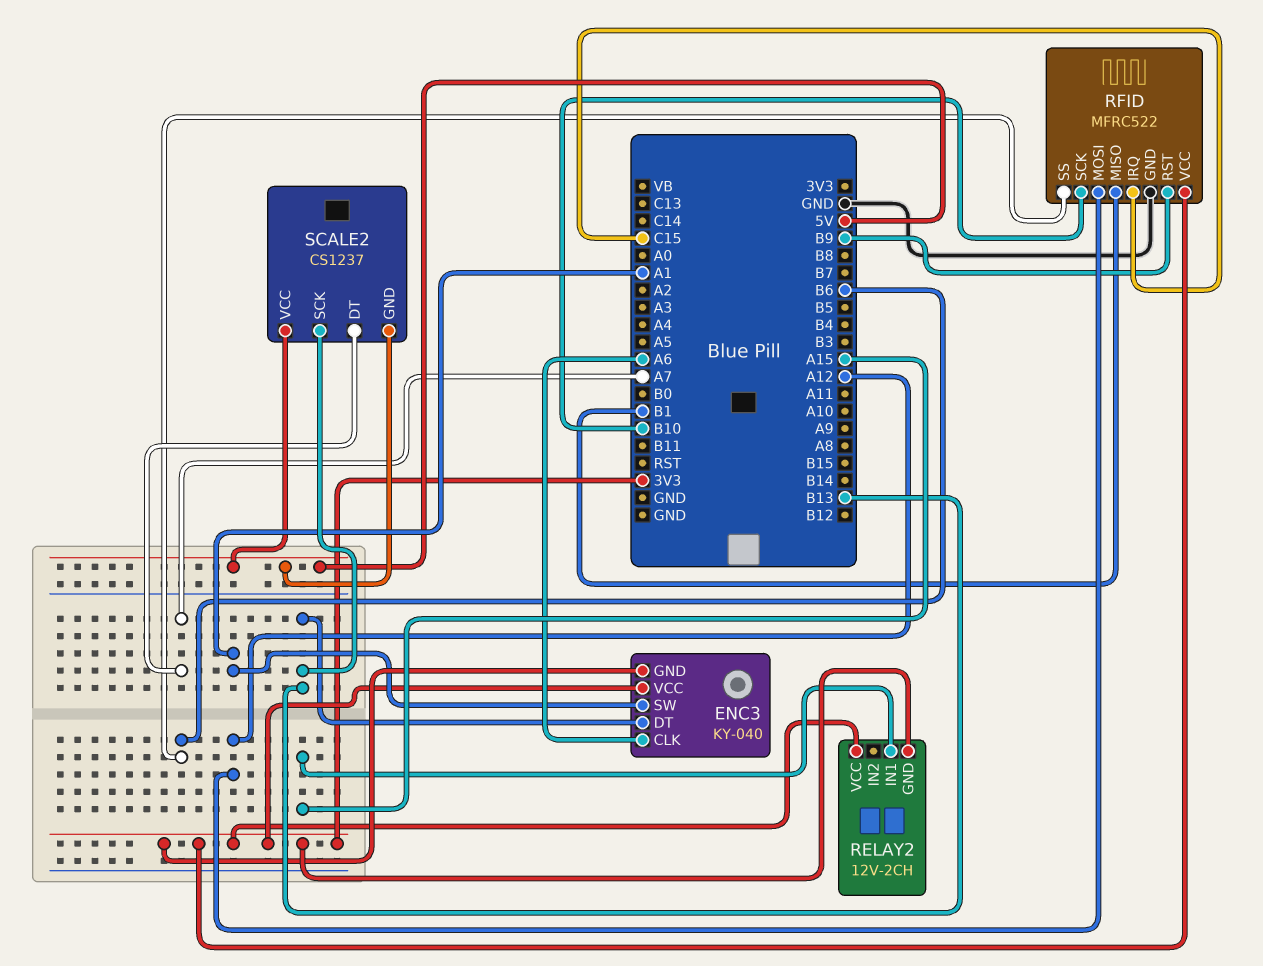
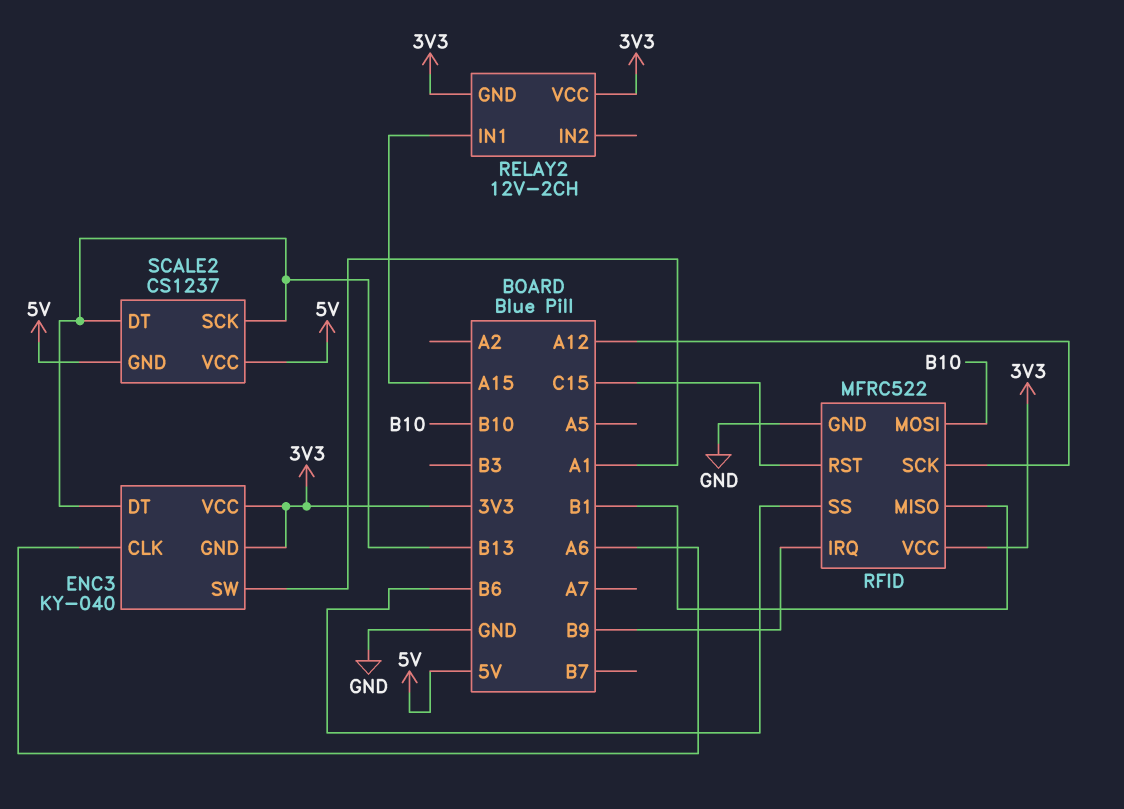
RFID pin IRQ: C15 -> B9
RFID pin MOSI: A12 -> B10
RFID pin RST: B9 -> C15
RFID pin SCK: B10 -> A12
SCALE2 pin DT: A7 -> B13

